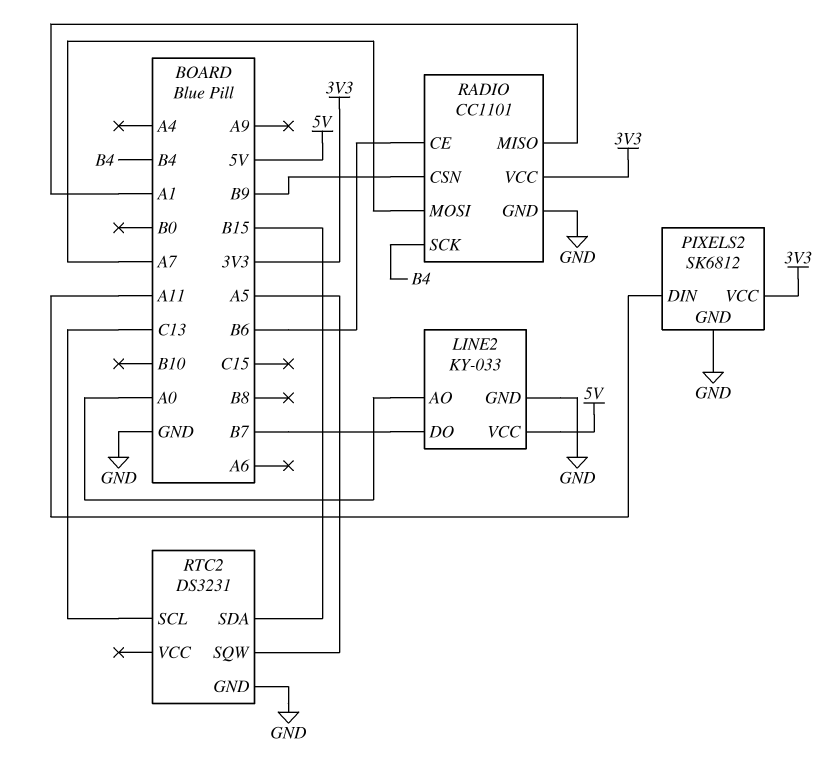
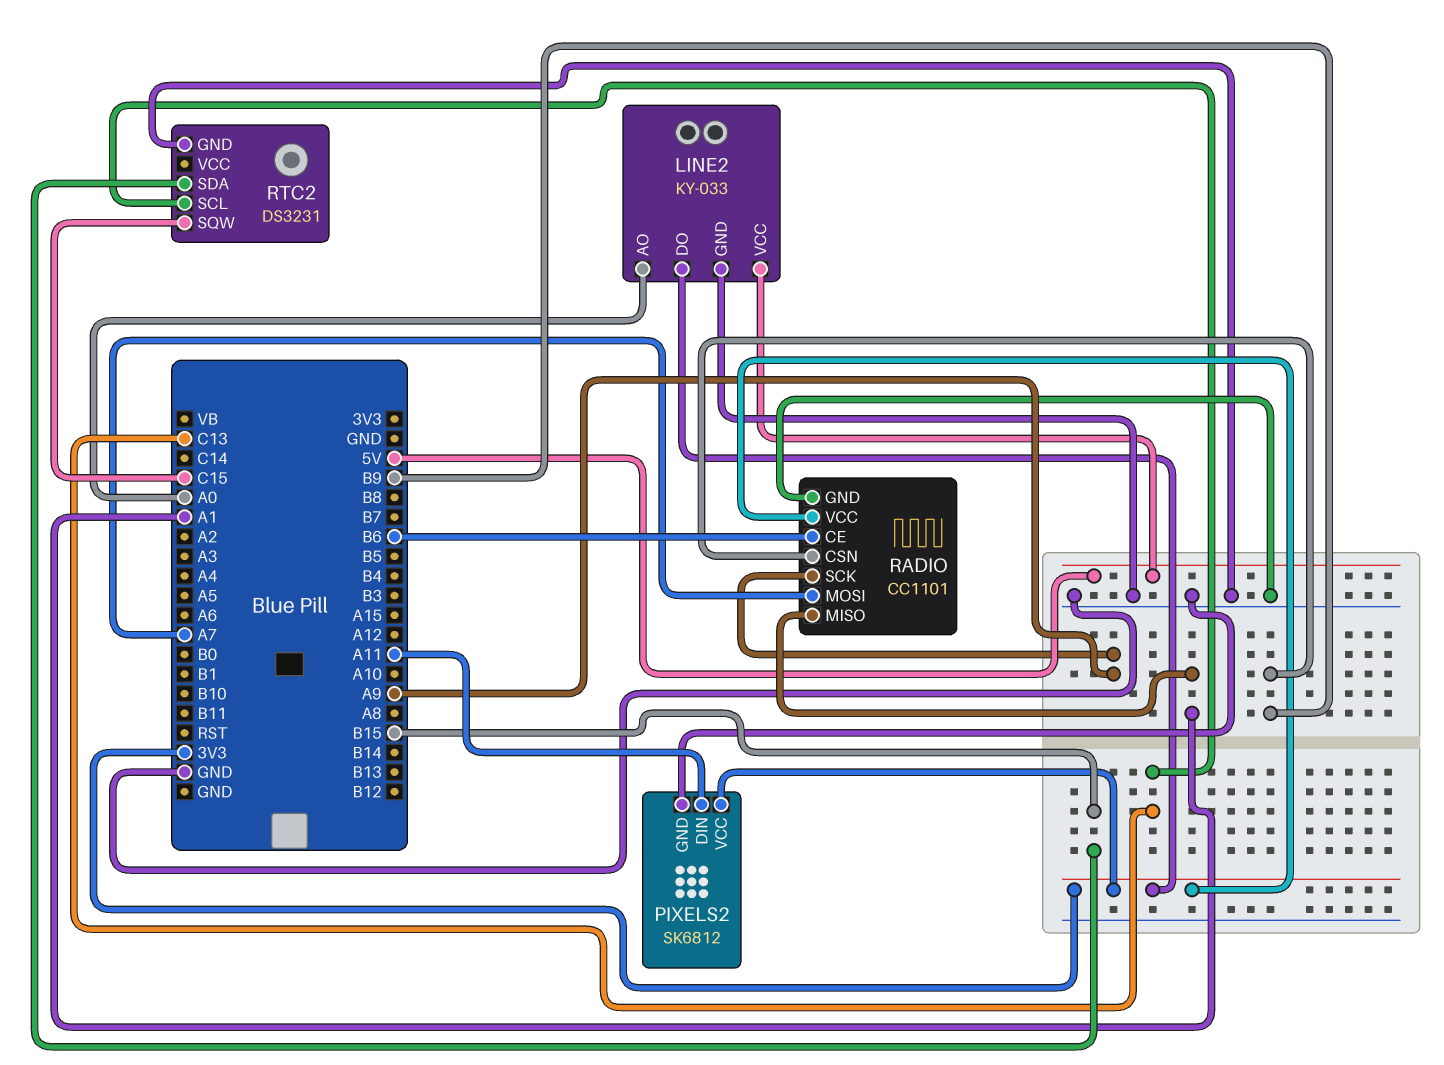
LINE2 pin DO: B7 -> 3V3
RADIO pin SCK: B4 -> A9
RTC2 pin SQW: A5 -> C15

